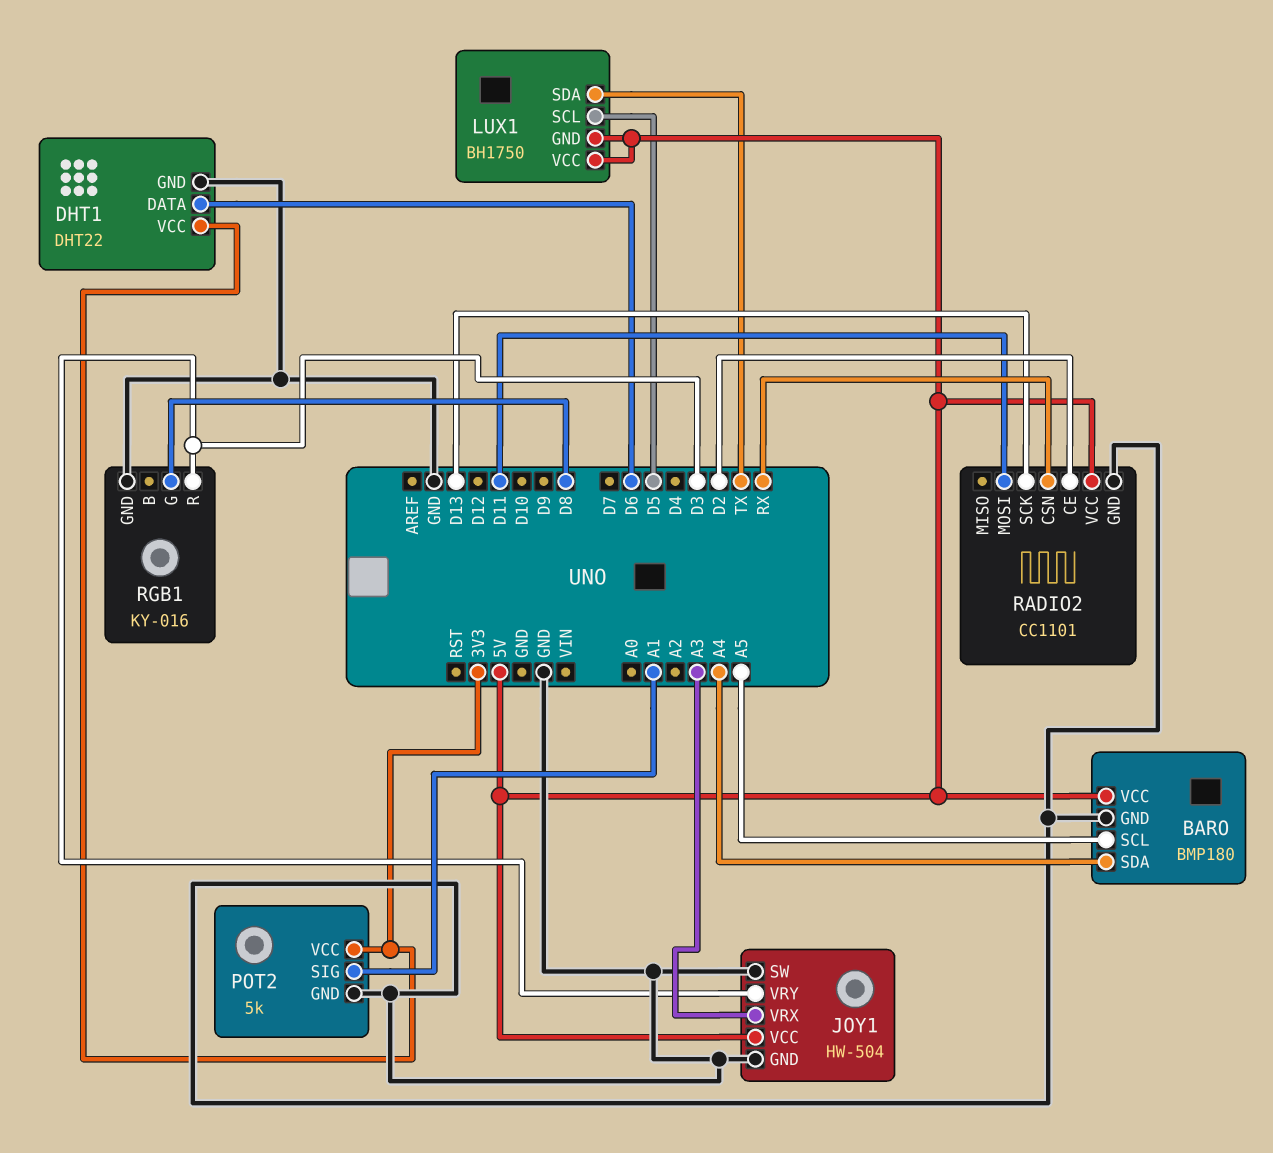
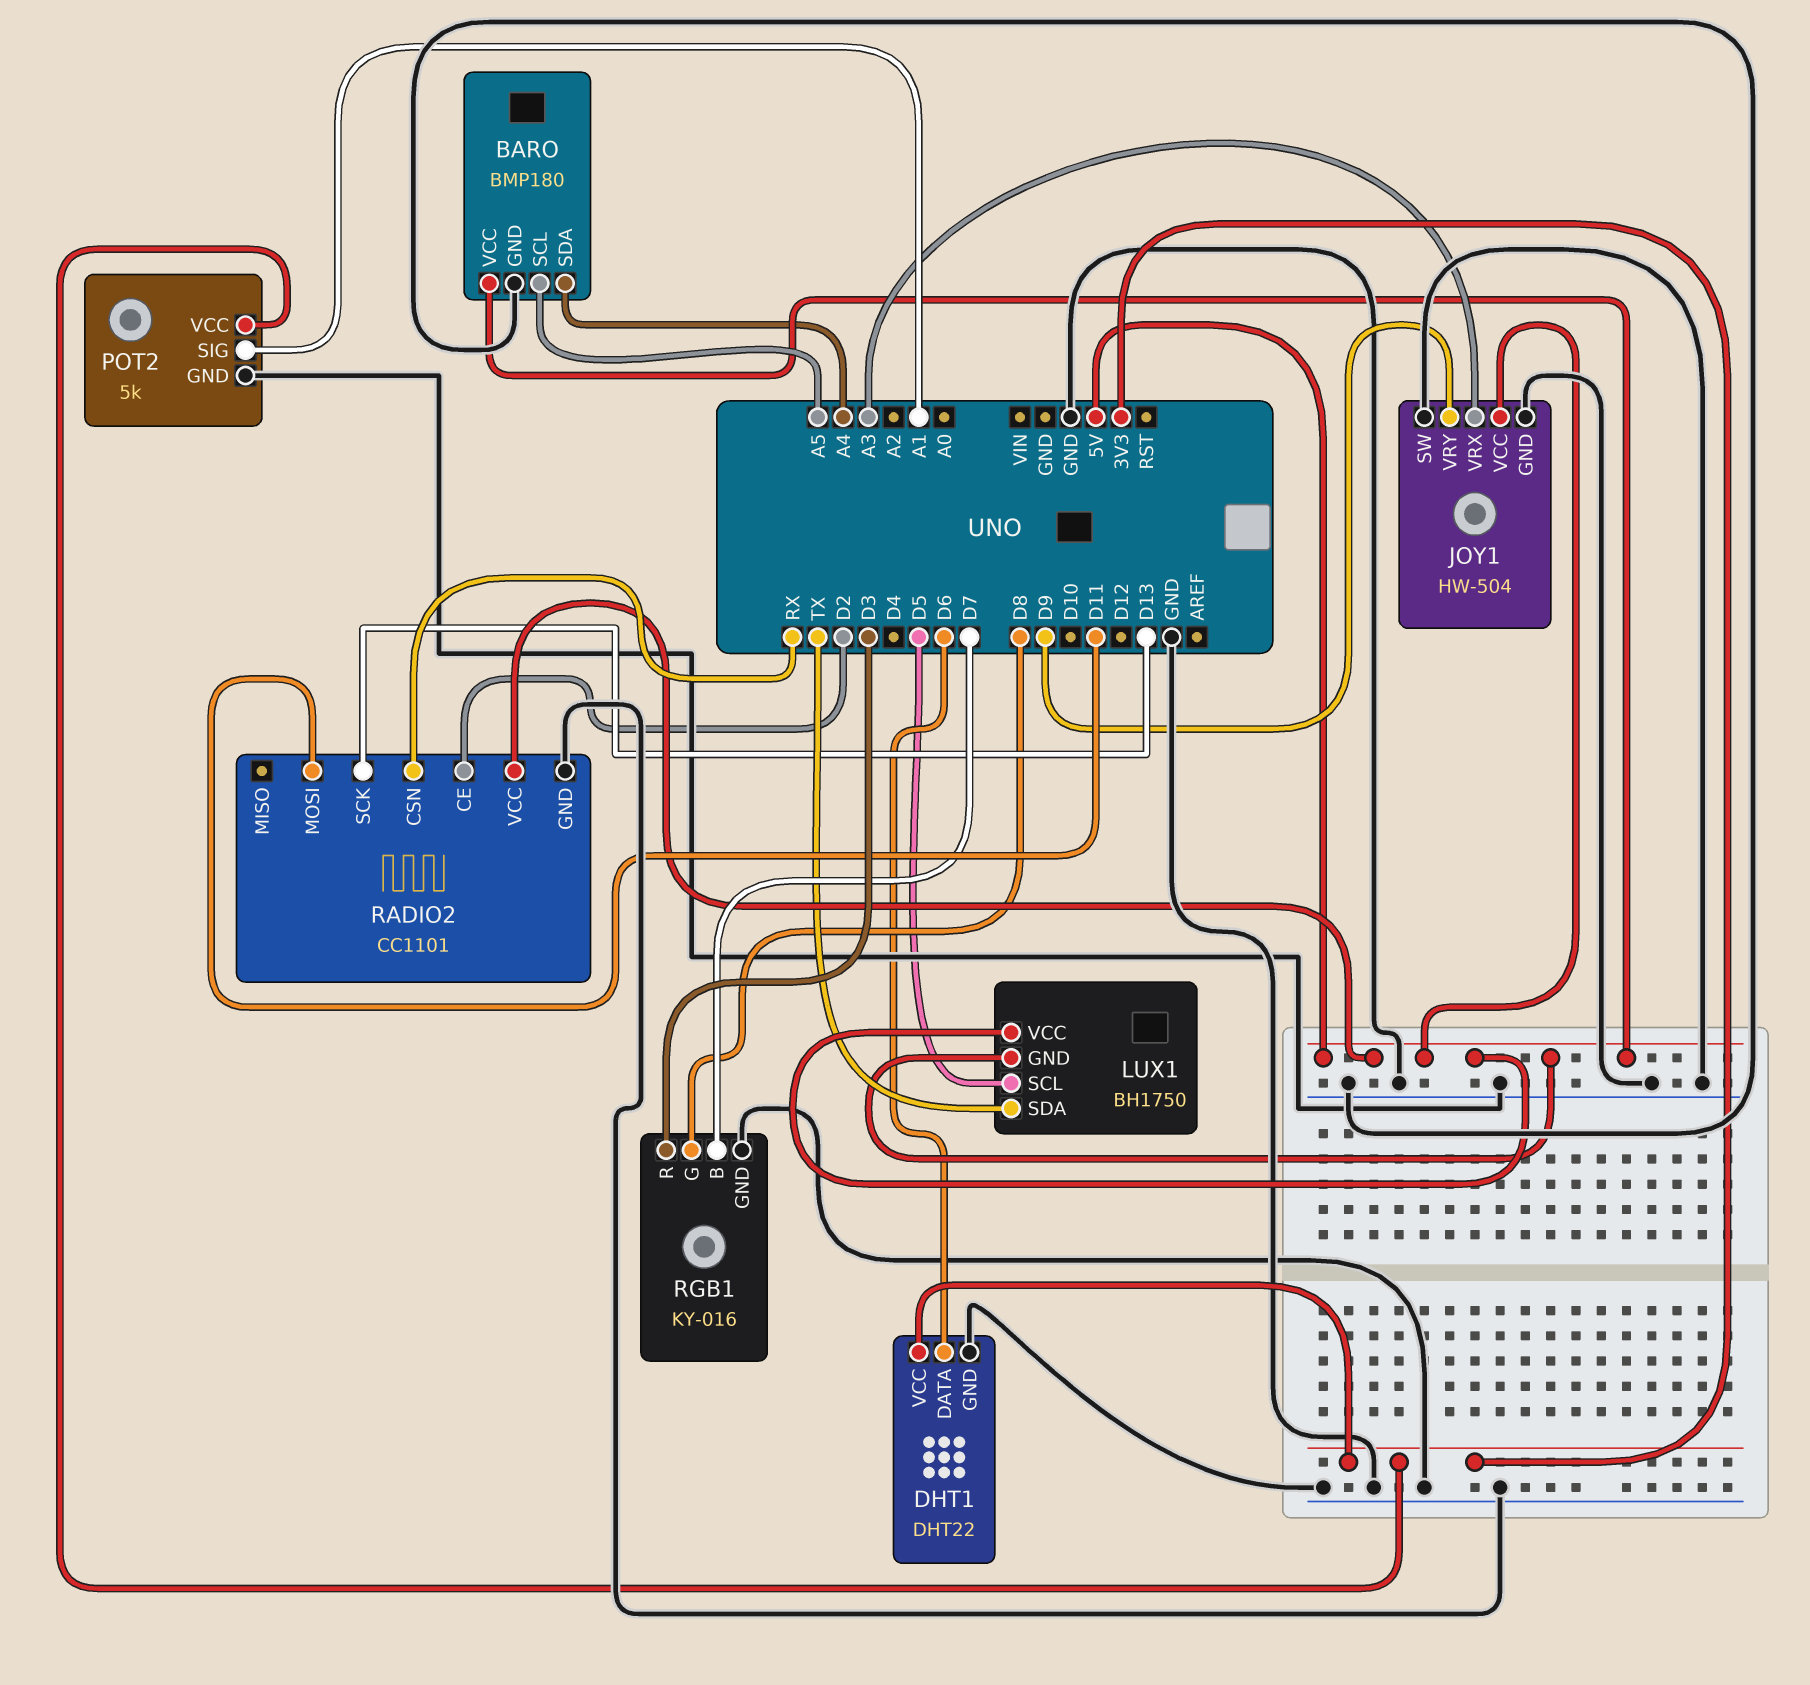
JOY1 pin VRY: D3 -> D9
RGB1 pin B: none -> D7

